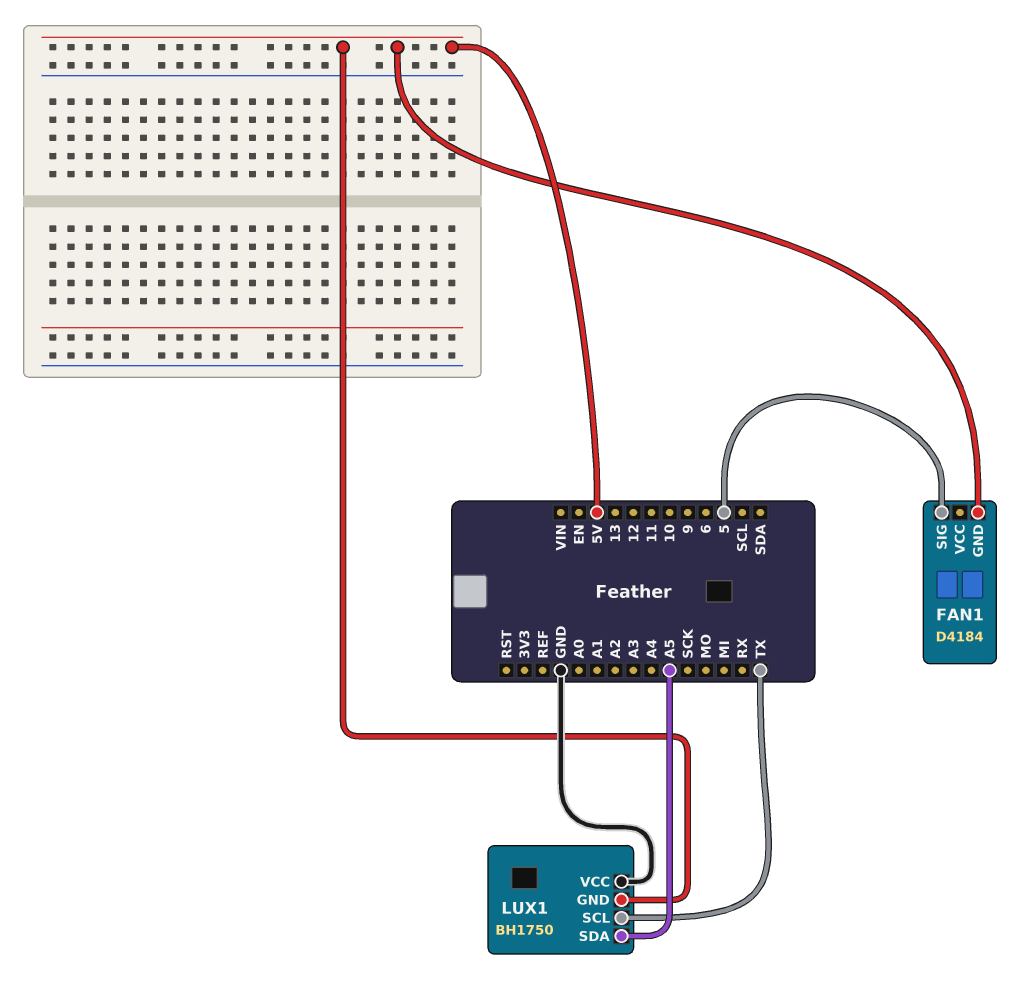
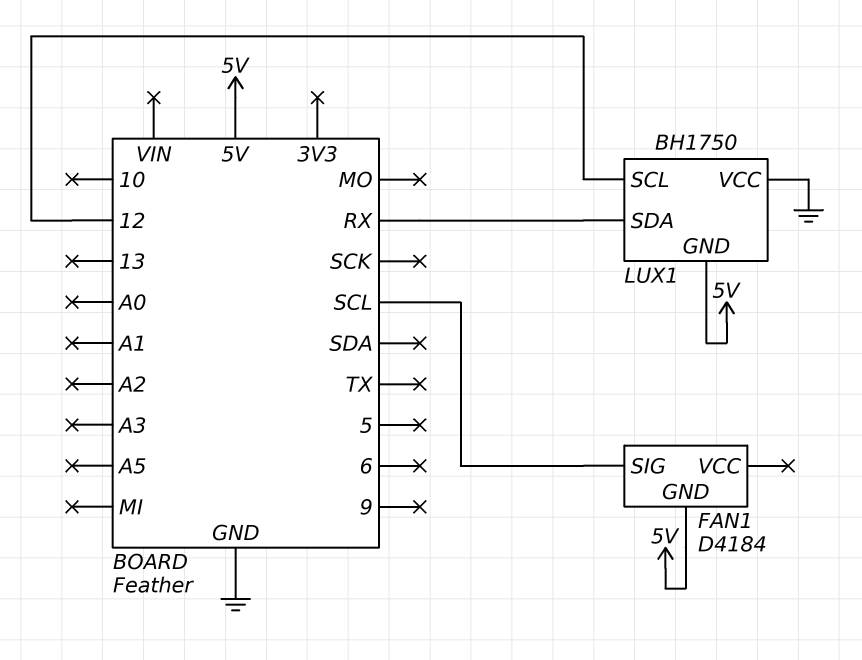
FAN1 pin SIG: 5 -> SCL
LUX1 pin SCL: TX -> 12
LUX1 pin SDA: A5 -> RX

